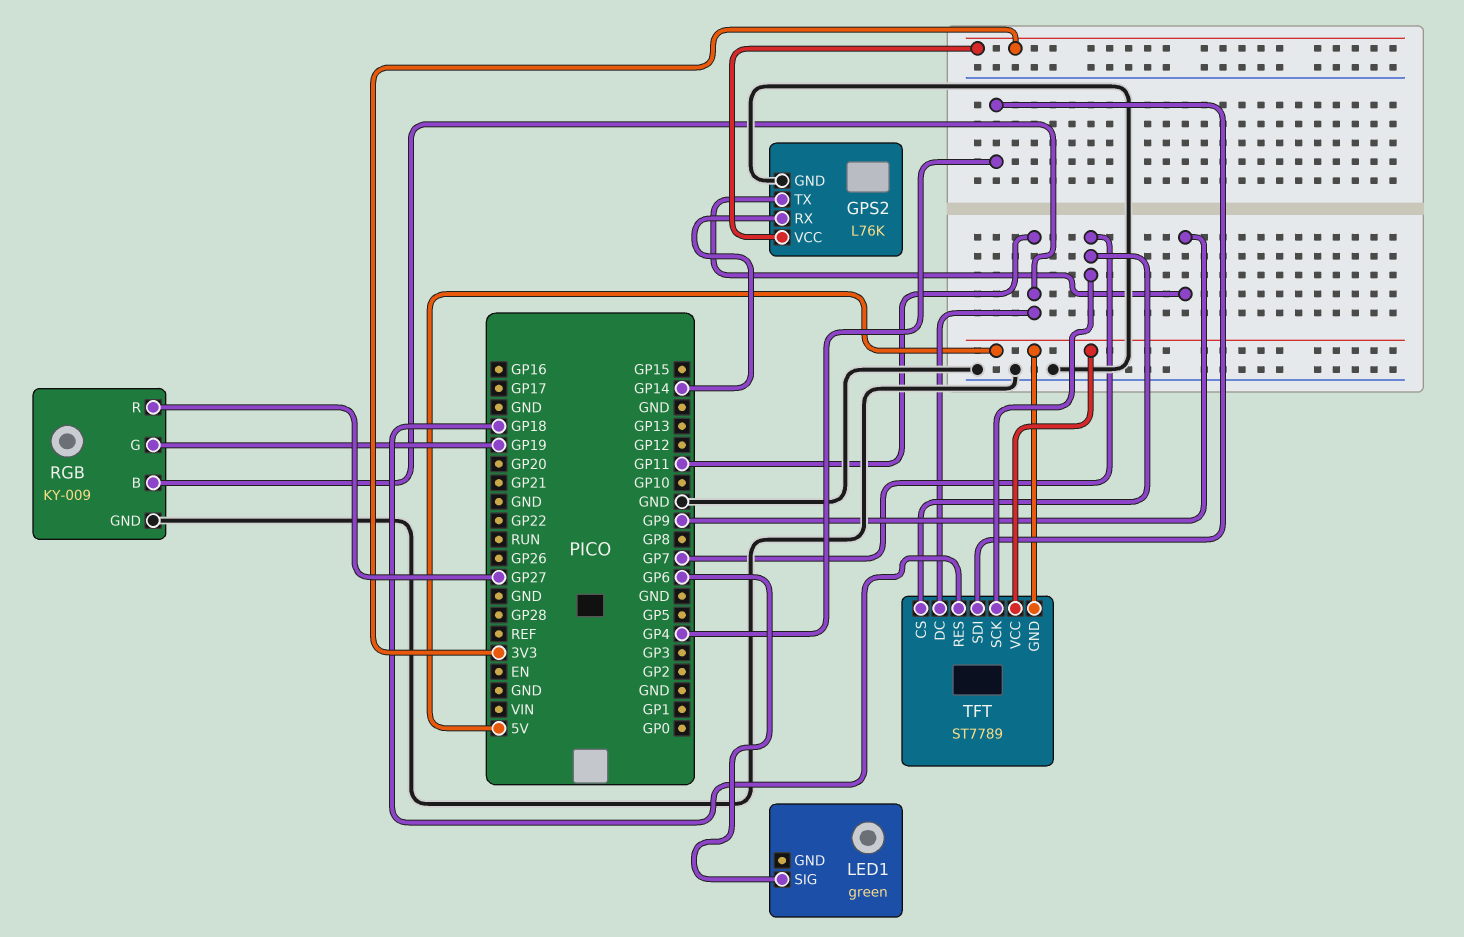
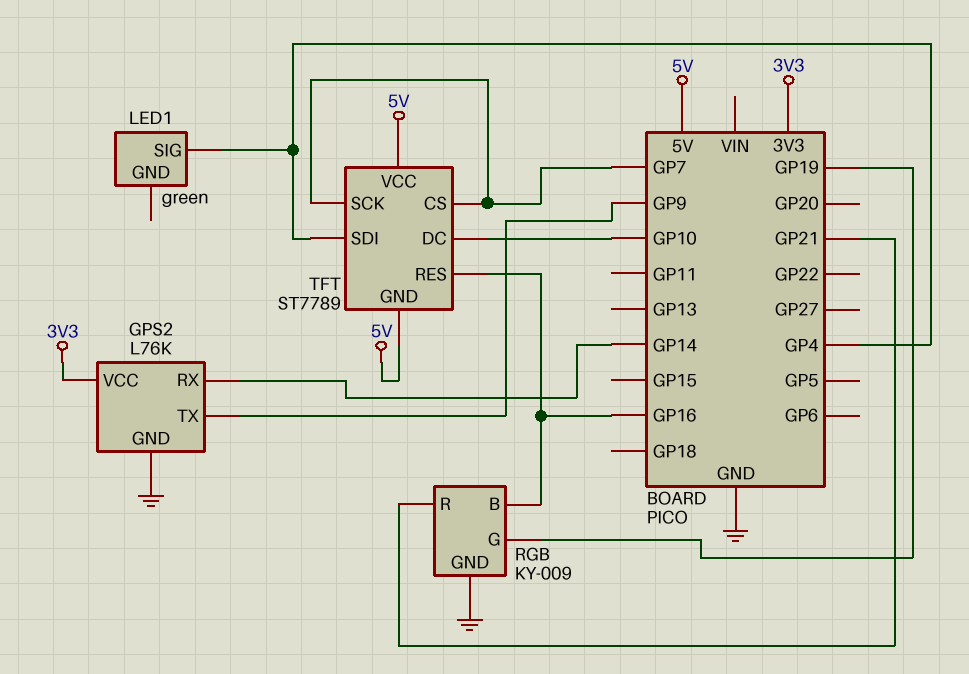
LED1 pin SIG: GP6 -> GP4
RGB pin B: GP11 -> GP16
RGB pin R: GP27 -> GP21
TFT pin DC: GP11 -> GP10
TFT pin RES: GP18 -> GP16

